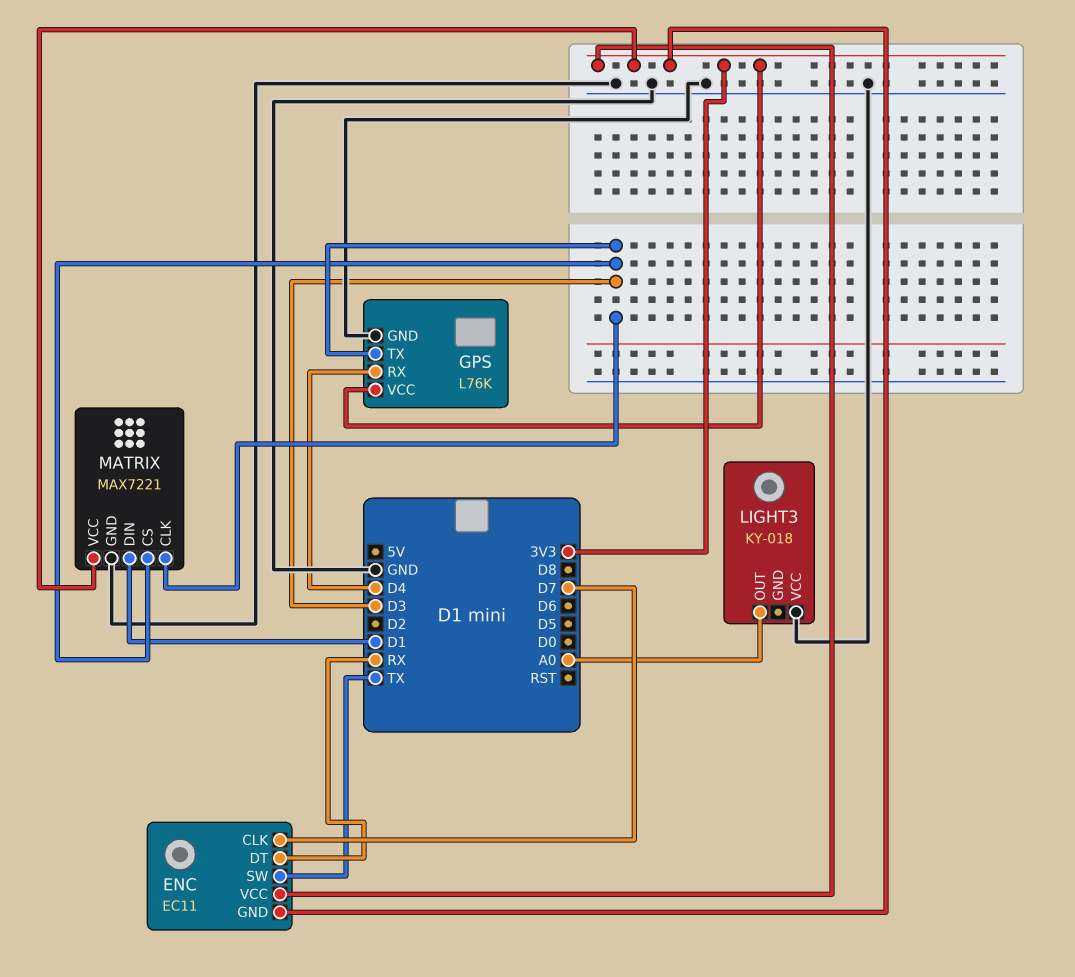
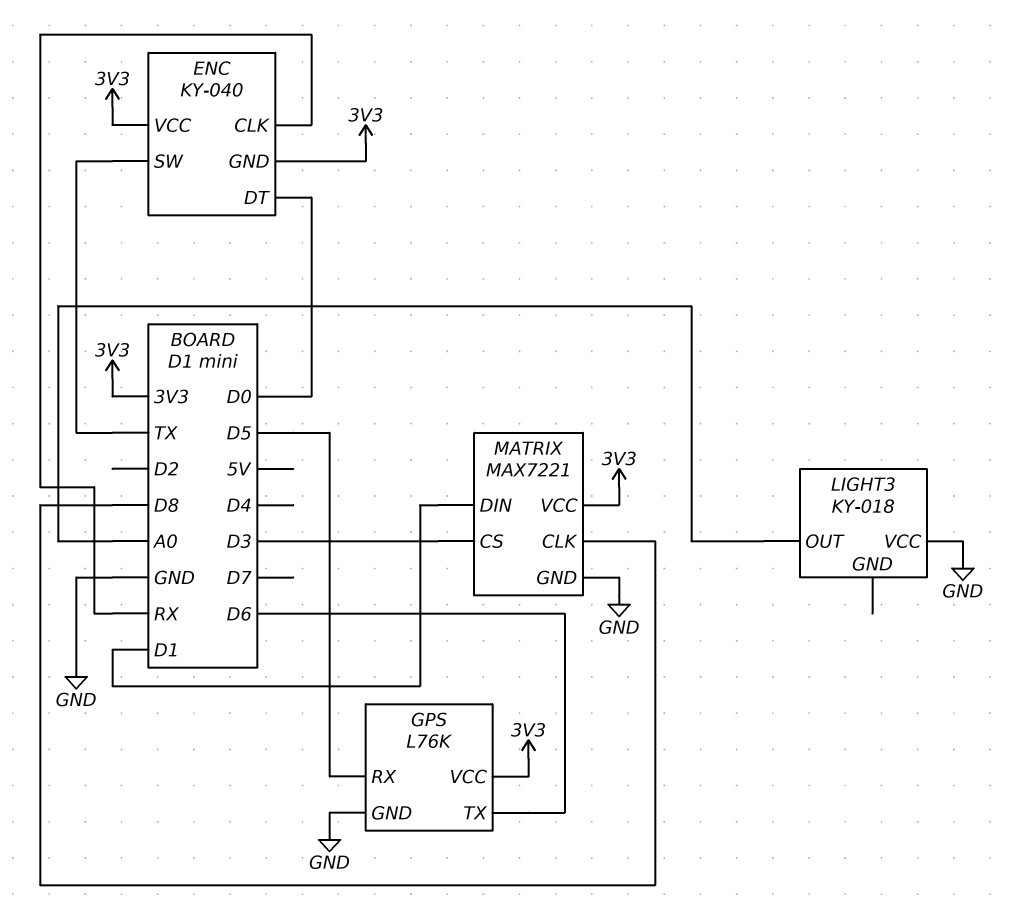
ENC: EC11 -> KY-040
ENC pin CLK: D7 -> RX
ENC pin DT: RX -> D0
GPS pin RX: D4 -> D5
GPS pin TX: D3 -> D6
MATRIX pin CLK: D3 -> D8

